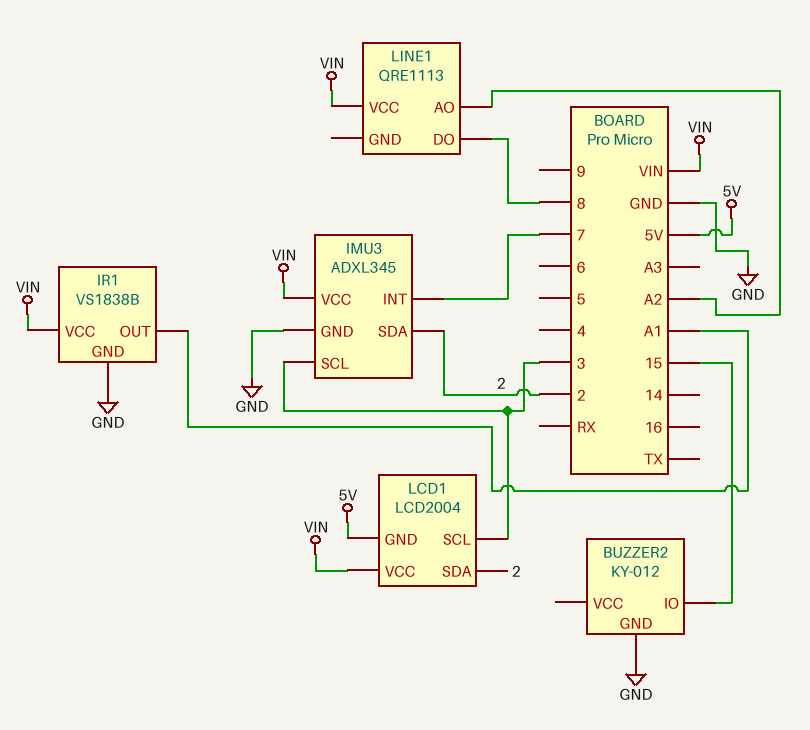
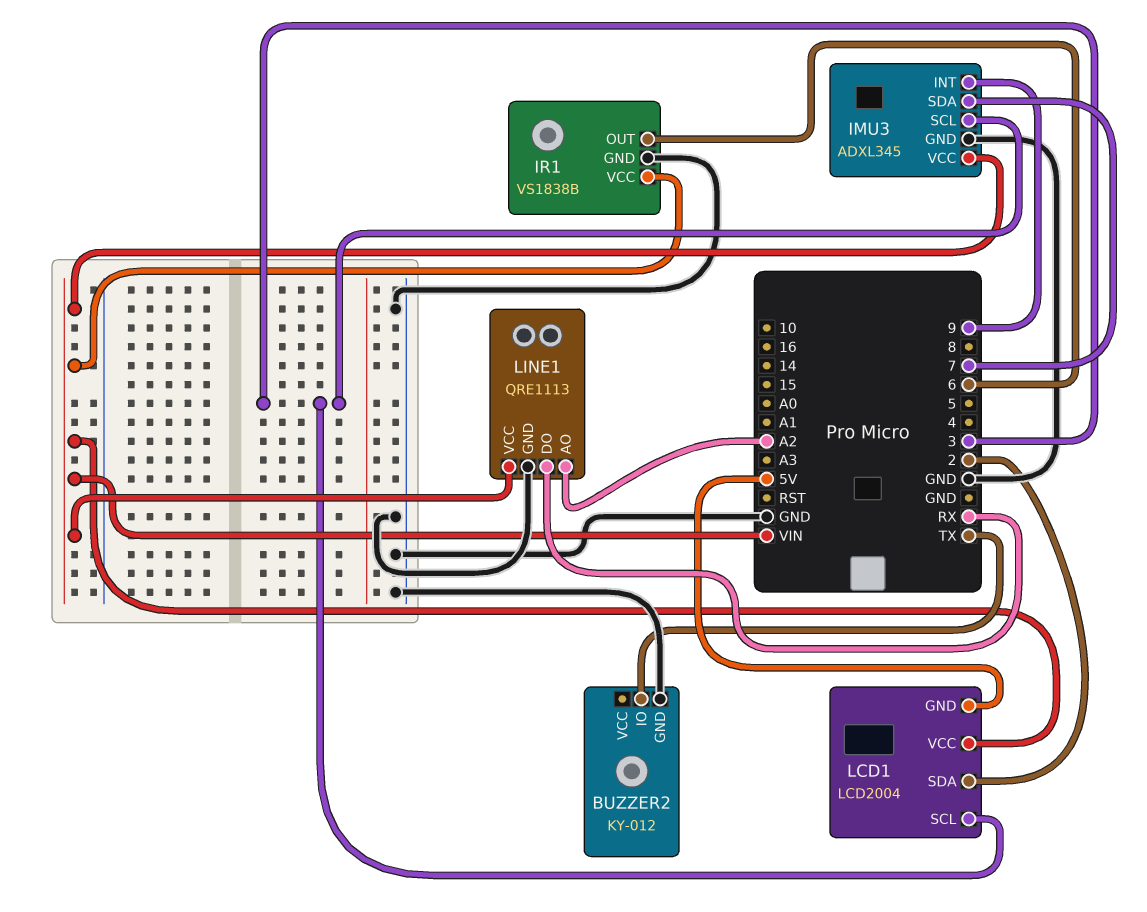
BUZZER2 pin IO: 15 -> TX
IMU3 pin INT: 7 -> 9
IMU3 pin SDA: 2 -> 7
IR1 pin OUT: A1 -> 6
LINE1 pin DO: 8 -> RX
LINE1 pin GND: none -> GND

